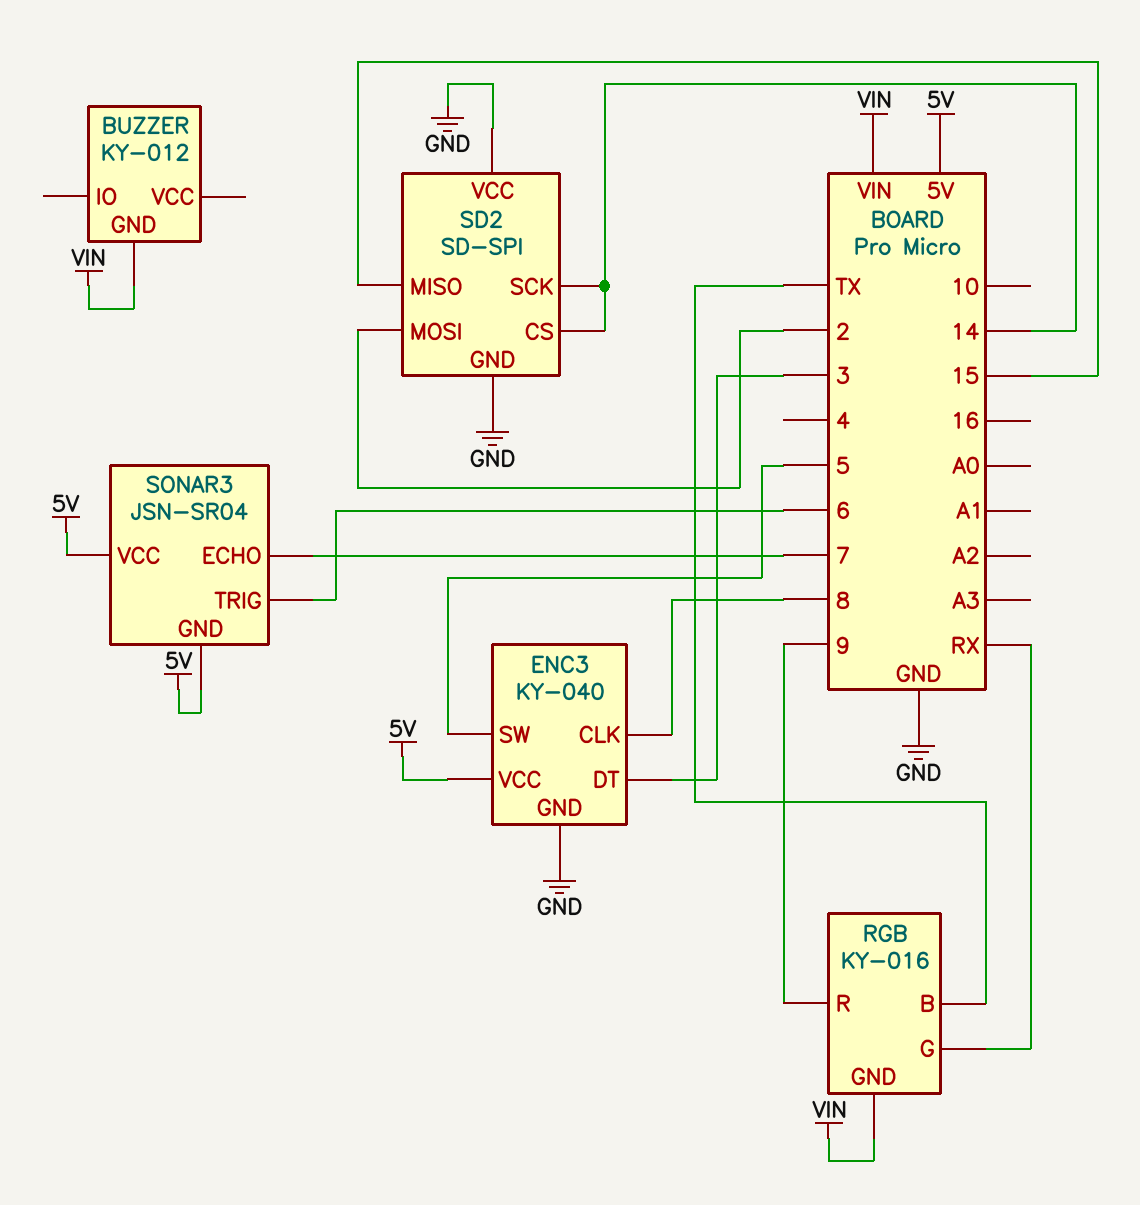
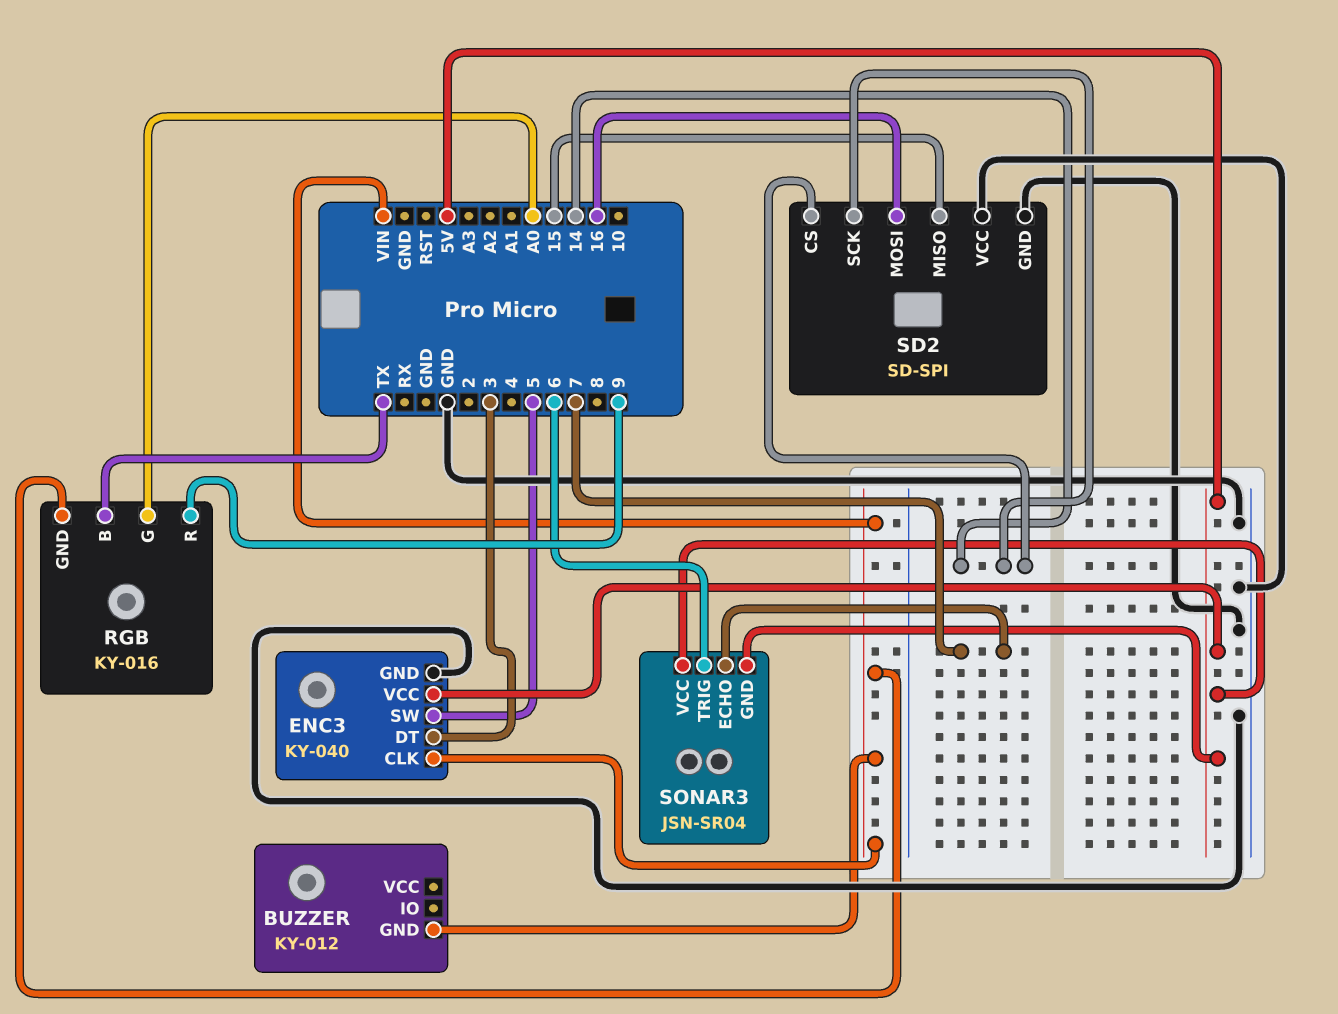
ENC3 pin CLK: 8 -> VIN
RGB pin G: RX -> A0
SD2 pin MOSI: 2 -> 16

